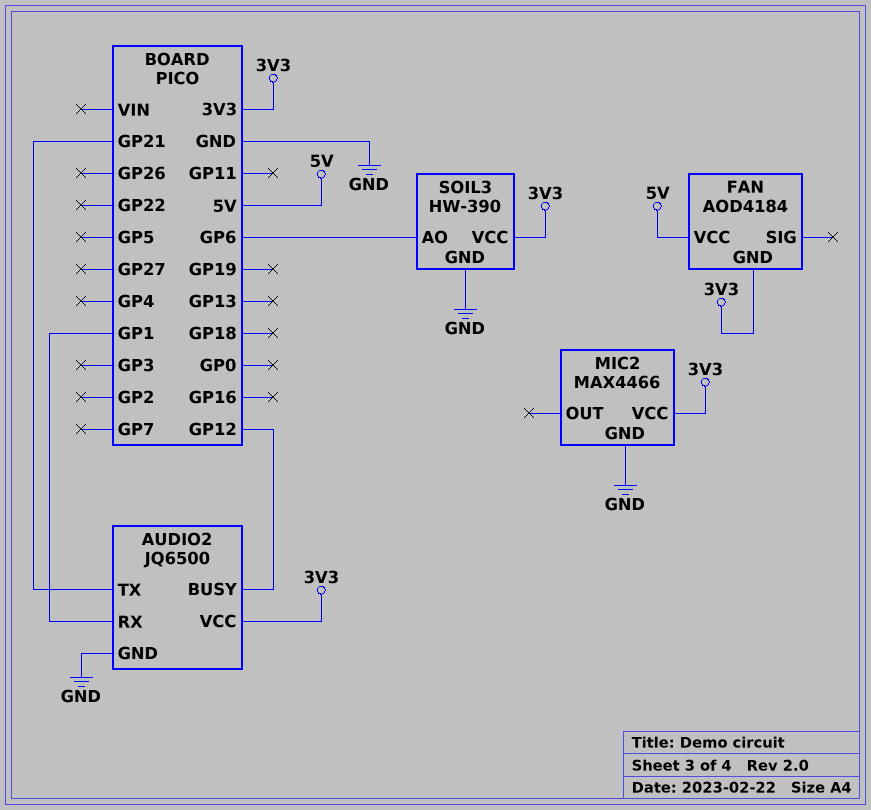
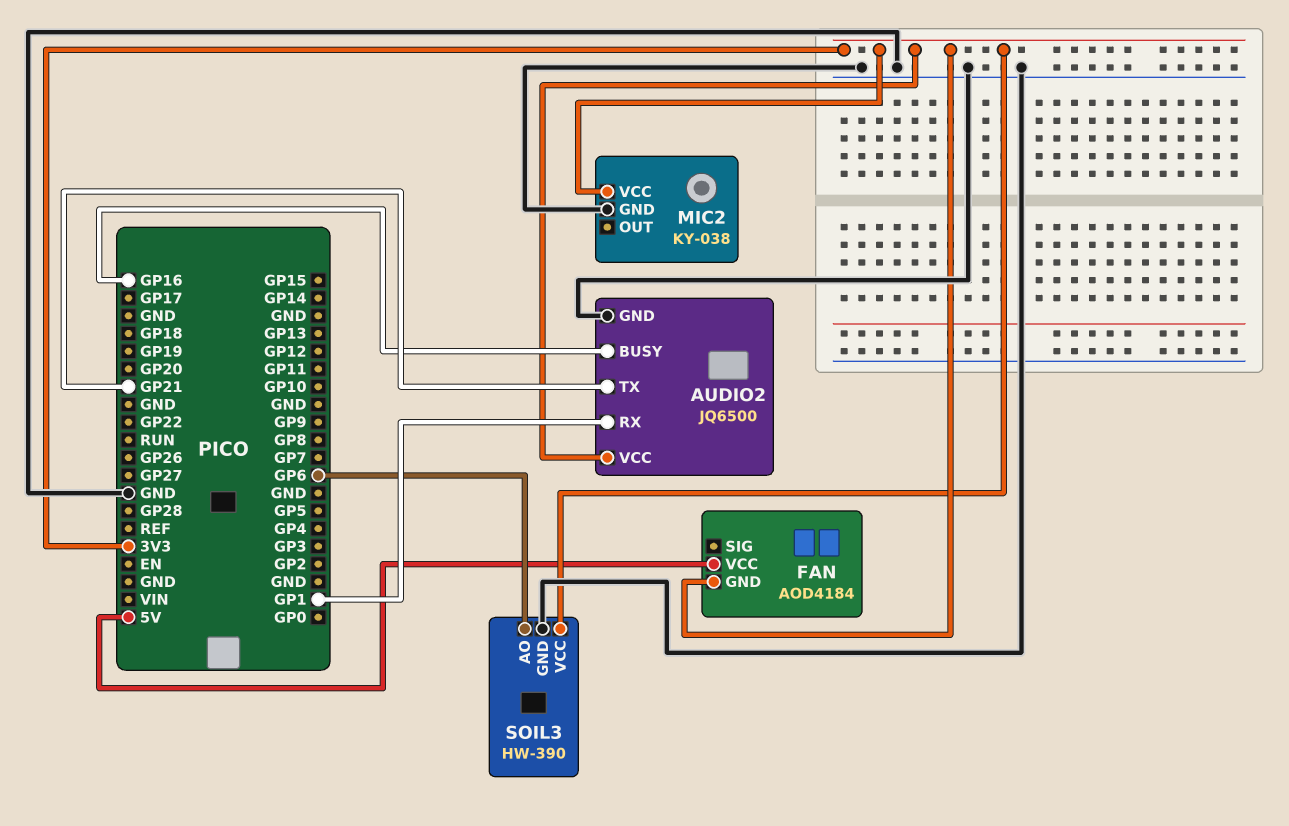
AUDIO2 pin BUSY: GP12 -> GP16
MIC2: MAX4466 -> KY-038

